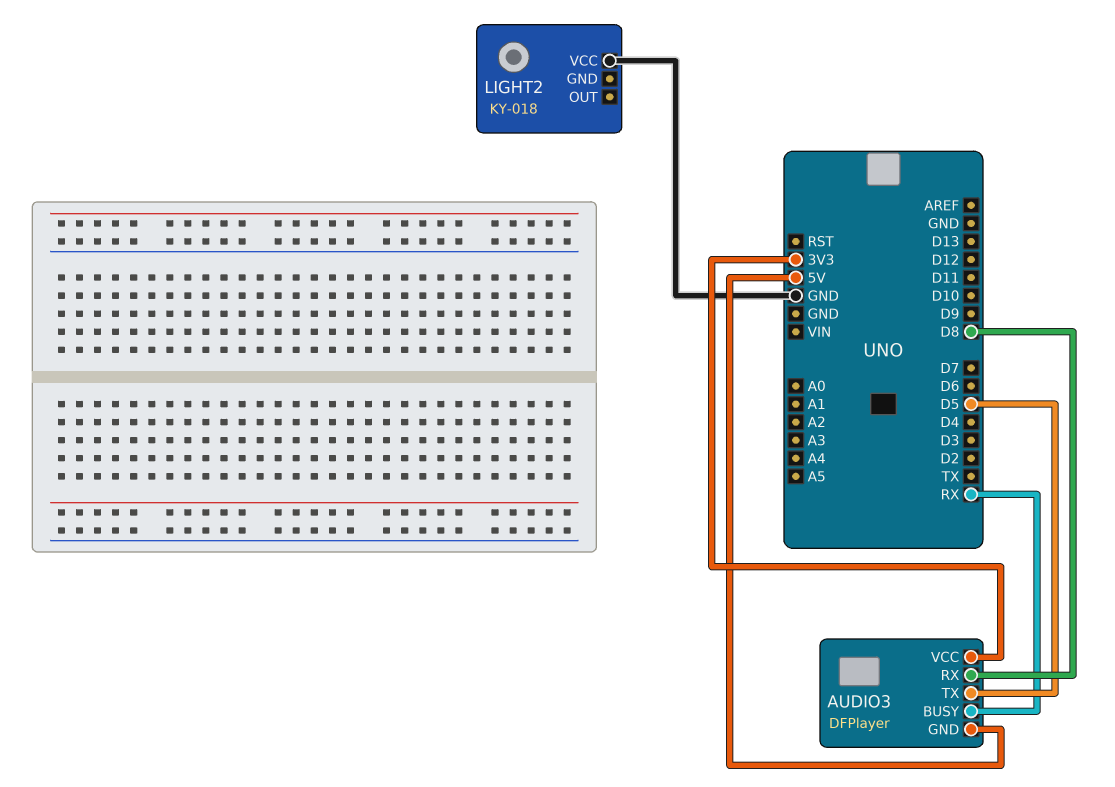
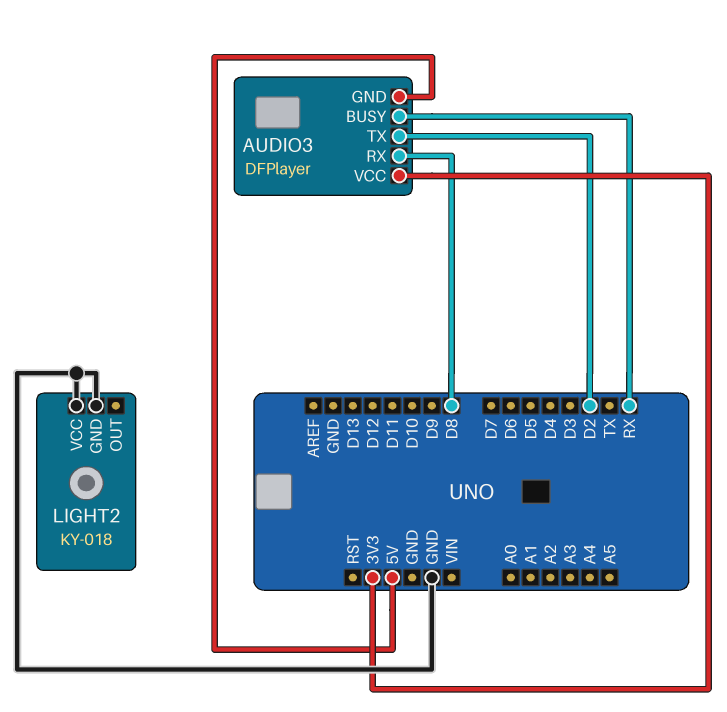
AUDIO3 pin TX: D5 -> D2
LIGHT2 pin GND: none -> GND

